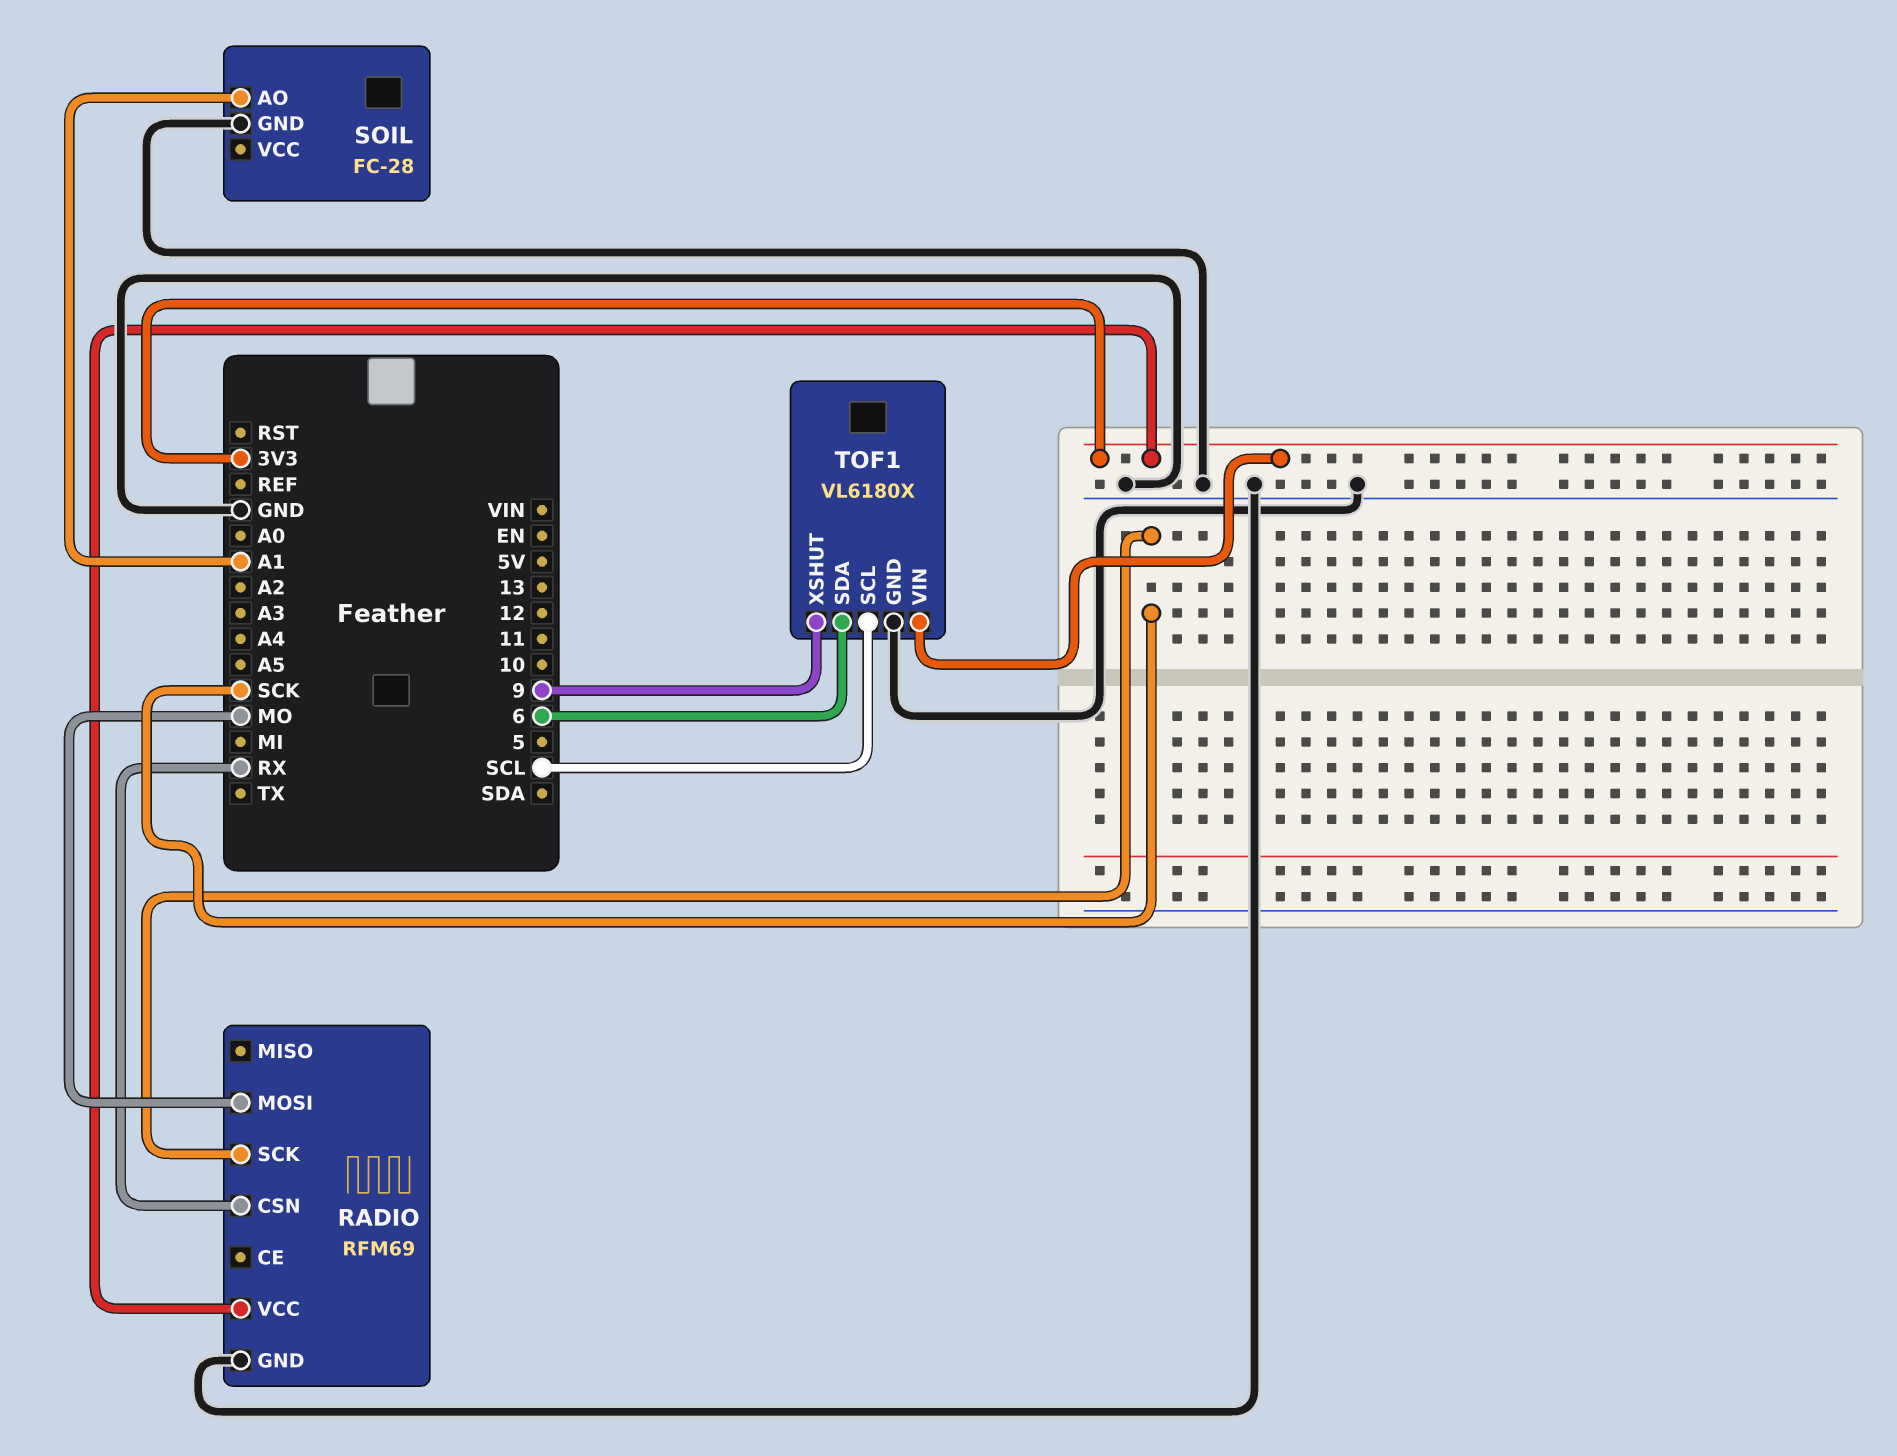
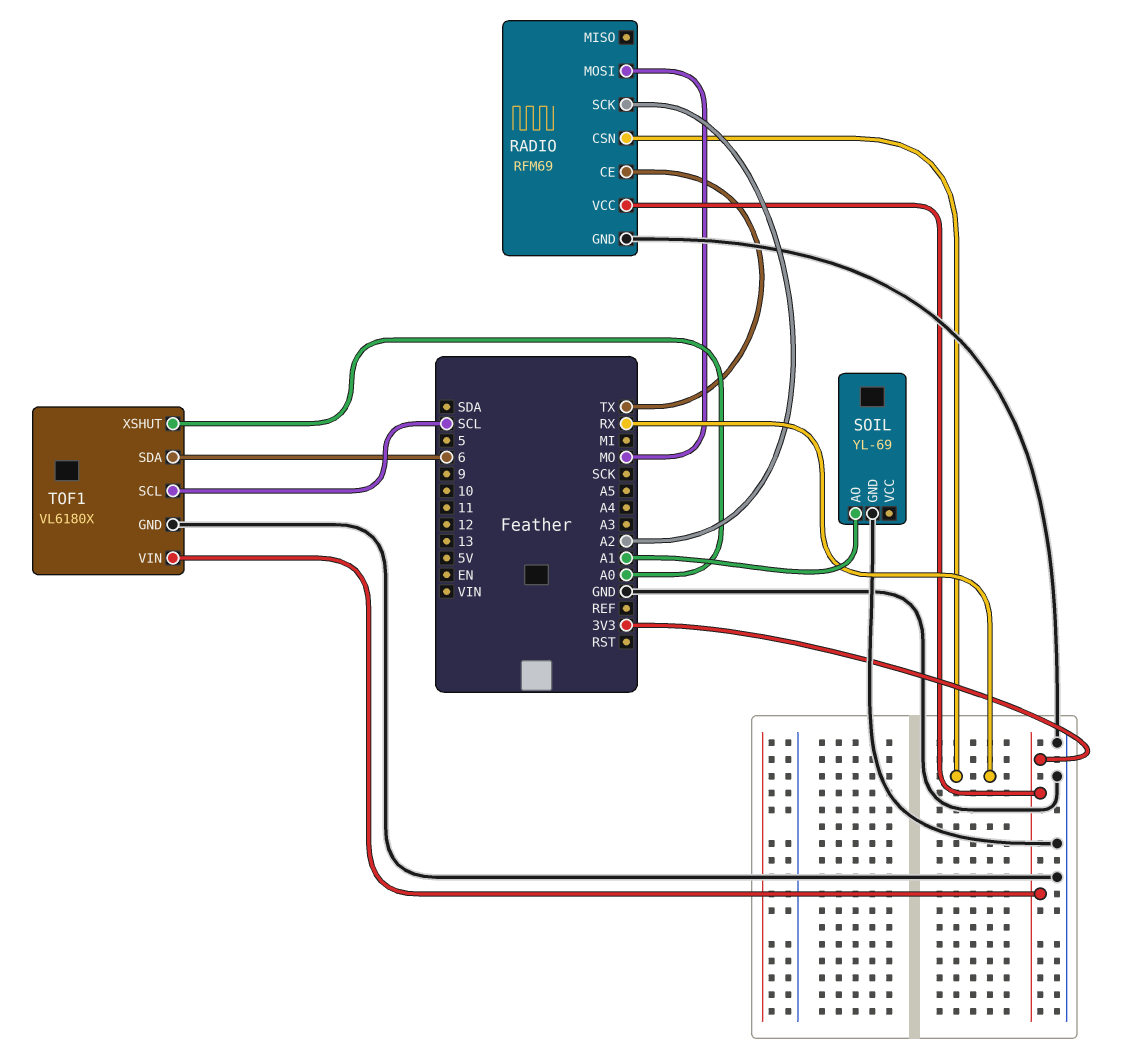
RADIO pin CE: none -> TX
RADIO pin SCK: SCK -> A2
SOIL: FC-28 -> YL-69
TOF1 pin XSHUT: 9 -> A0

